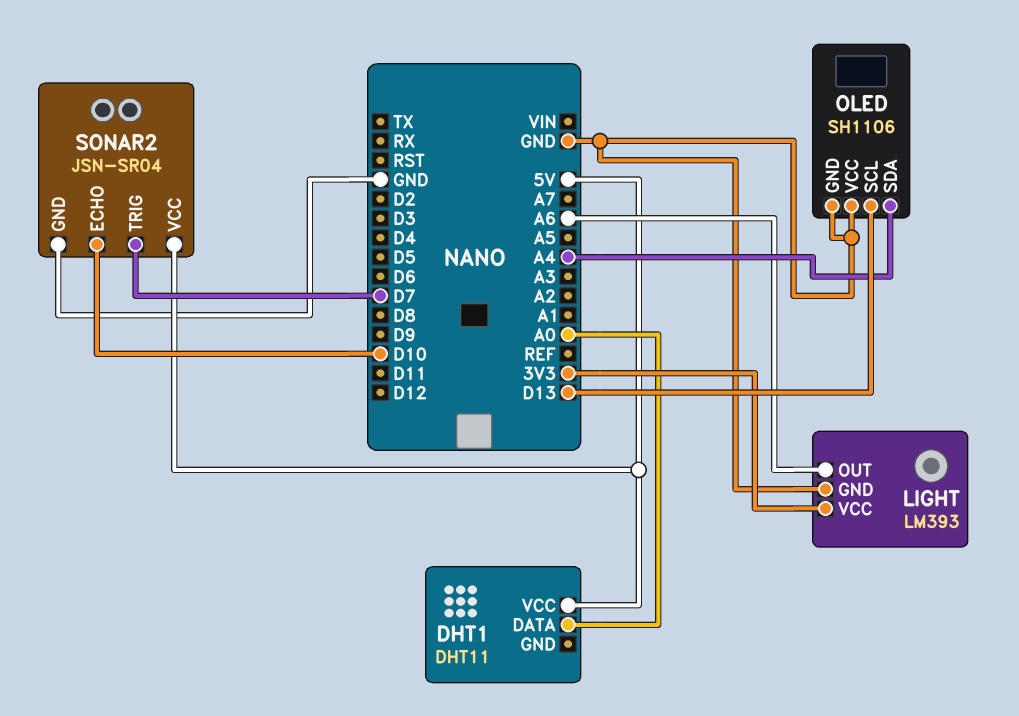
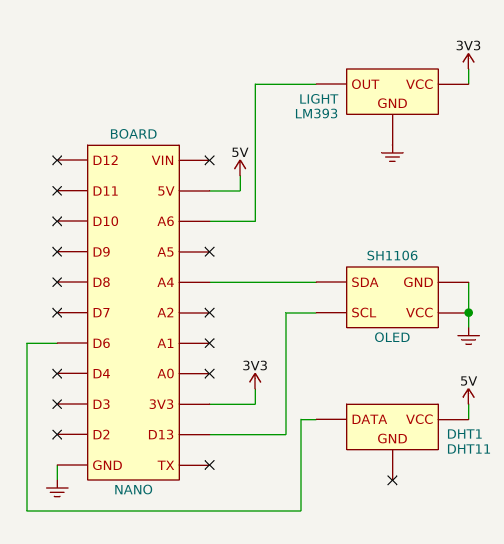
DHT1 pin DATA: A0 -> D6
SONAR2: JSN-SR04 -> none
SONAR2 pin ECHO: D10 -> none
SONAR2 pin GND: GND -> none
SONAR2 pin TRIG: D7 -> none
SONAR2 pin VCC: 5V -> none

